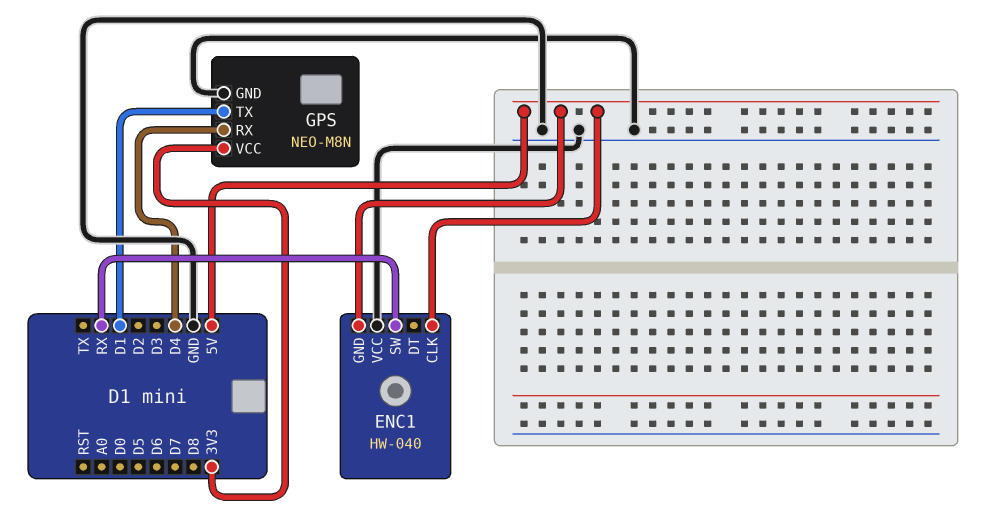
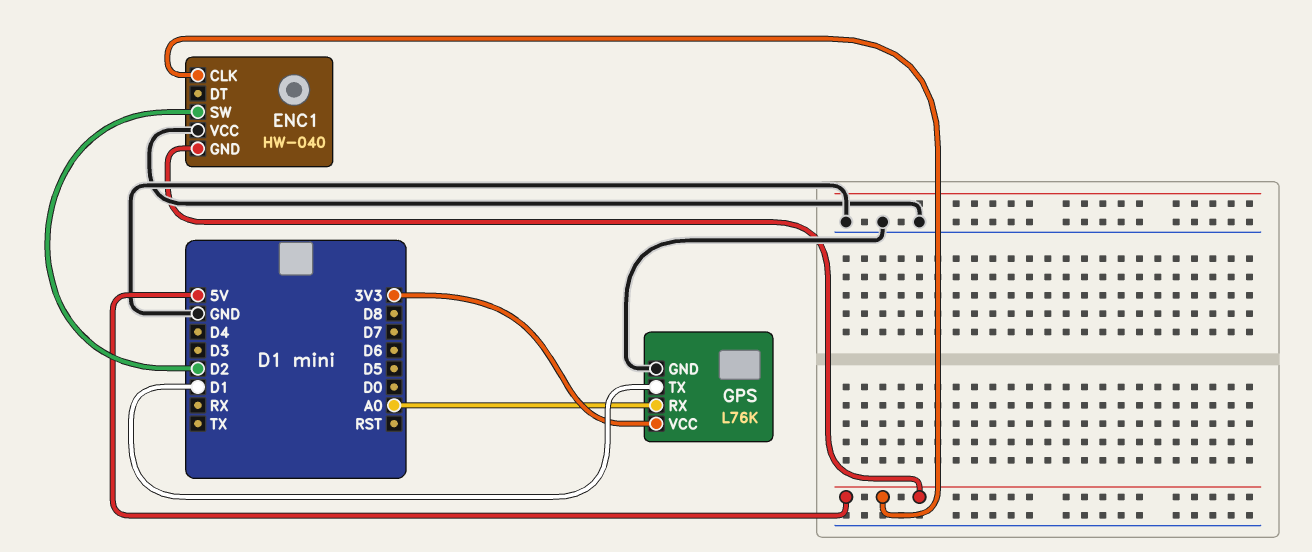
ENC1 pin SW: RX -> D2
GPS: NEO-M8N -> L76K
GPS pin RX: D4 -> A0

